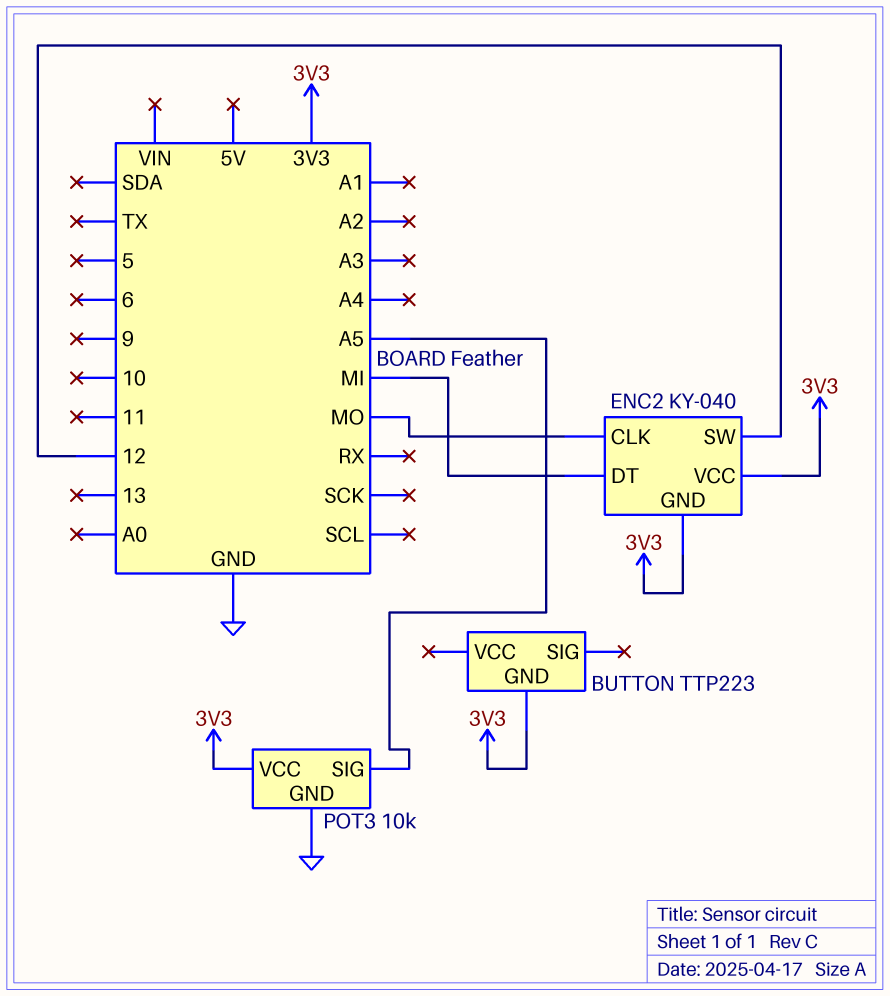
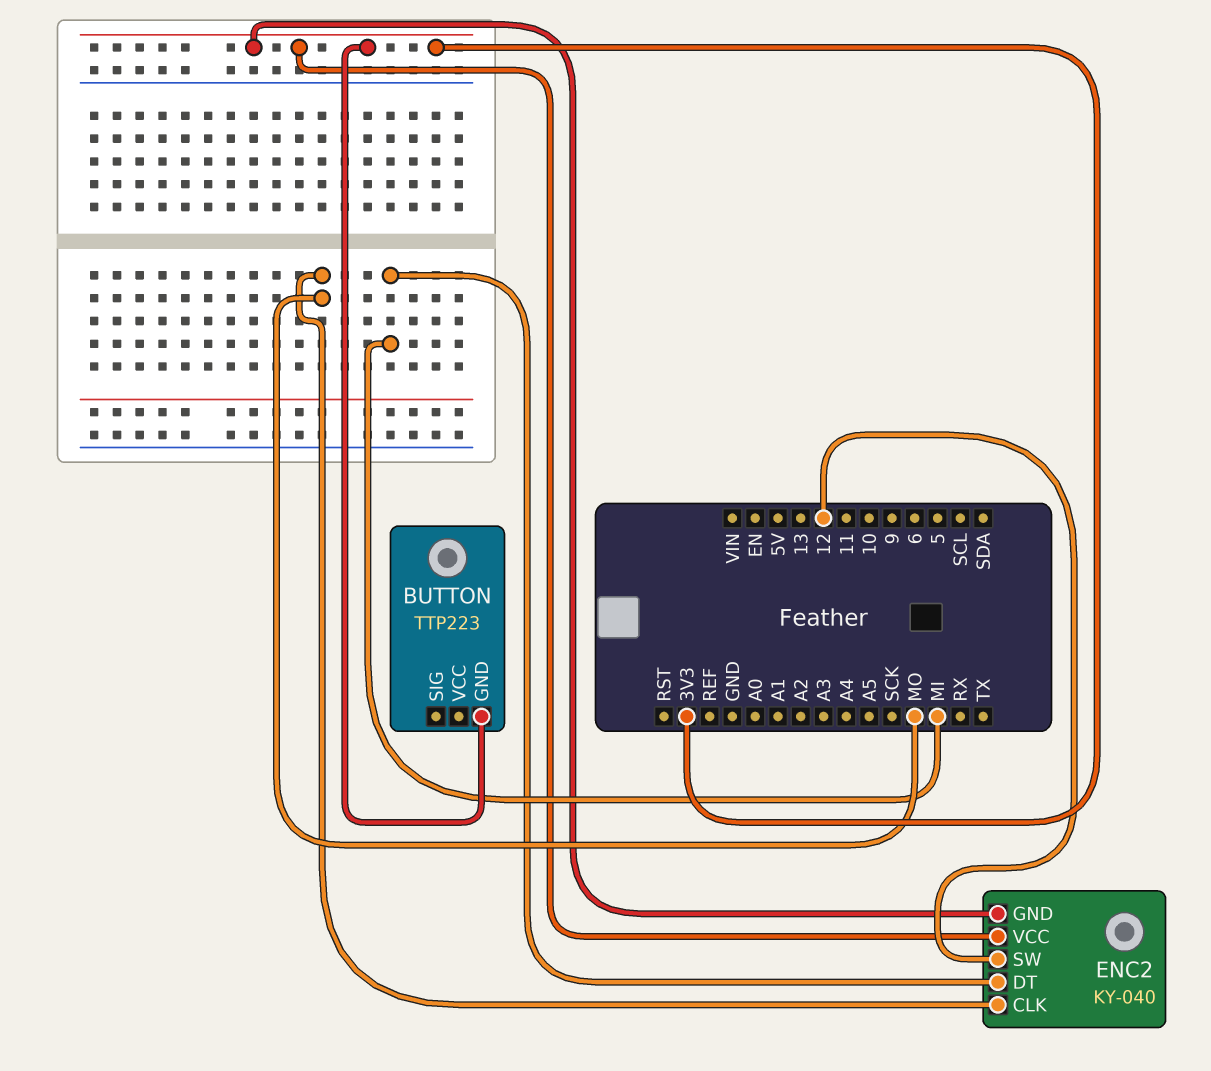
POT3: 10k -> none
POT3 pin GND: GND -> none
POT3 pin SIG: A5 -> none
POT3 pin VCC: 3V3 -> none

